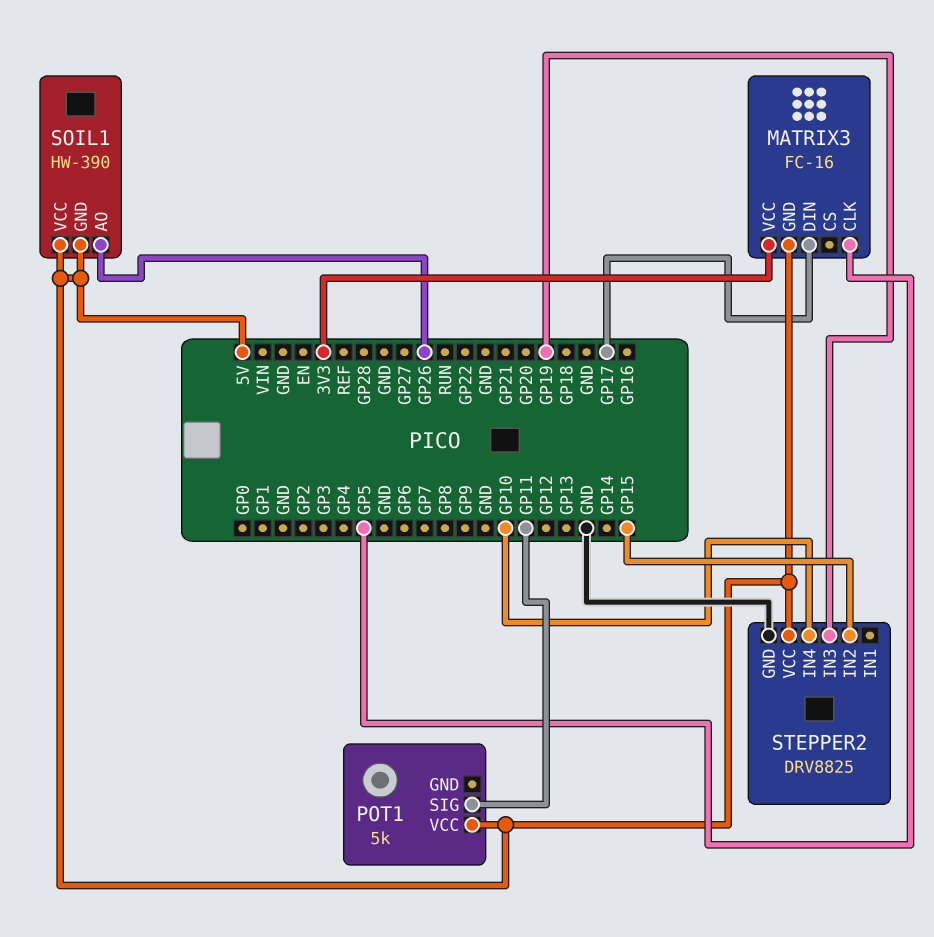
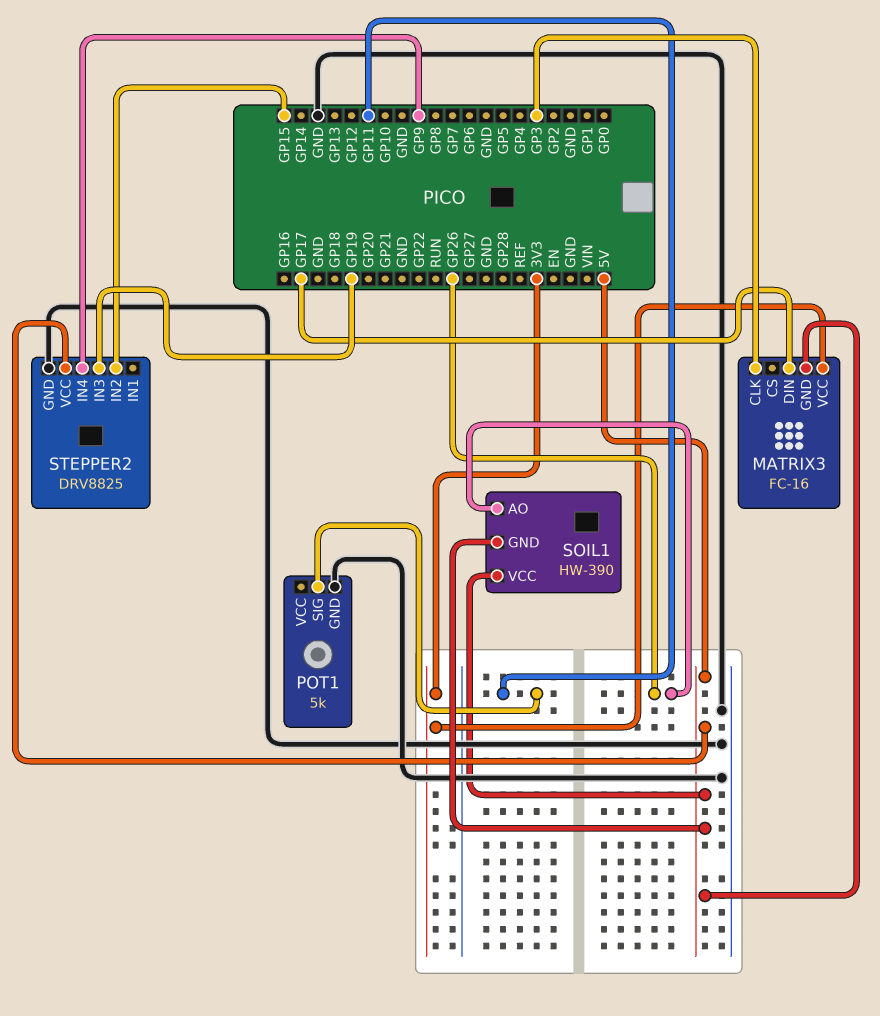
MATRIX3 pin CLK: GP5 -> GP3
POT1 pin GND: none -> GND
POT1 pin VCC: 5V -> none
STEPPER2 pin IN4: GP10 -> GP9

